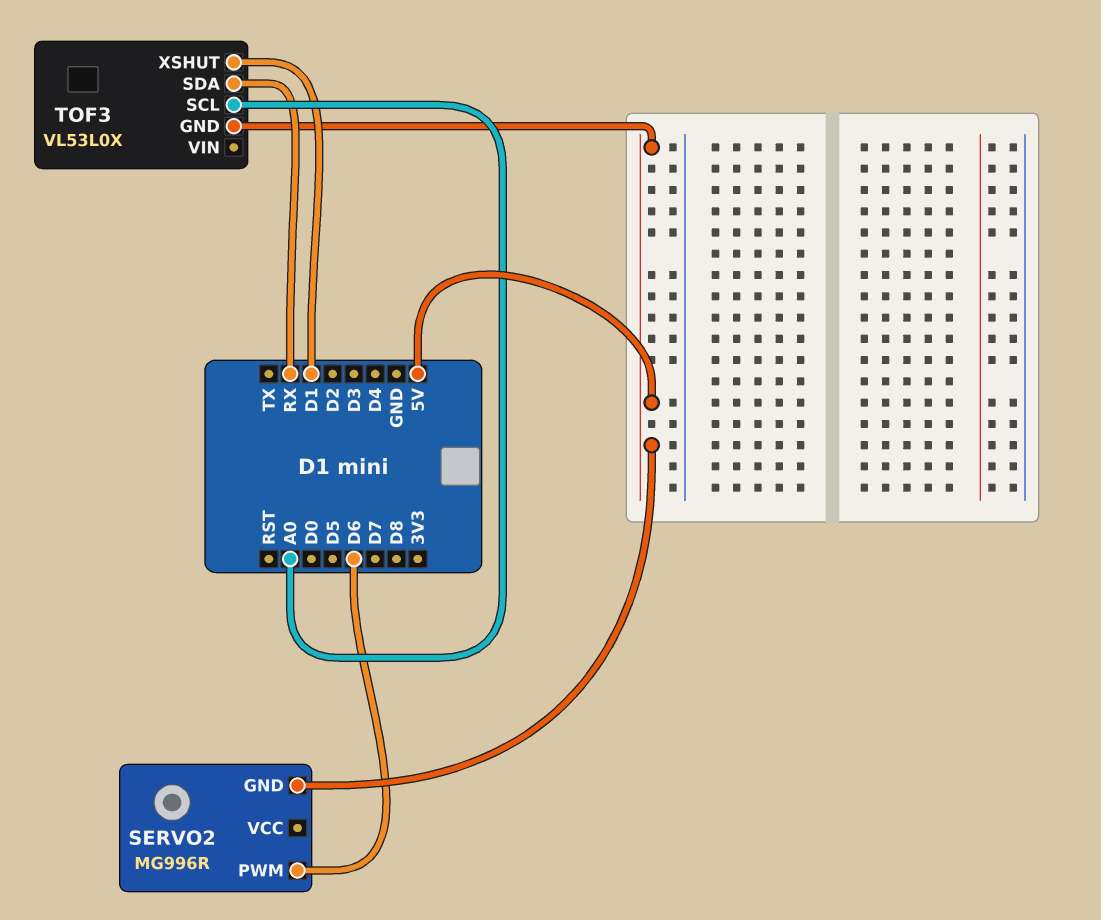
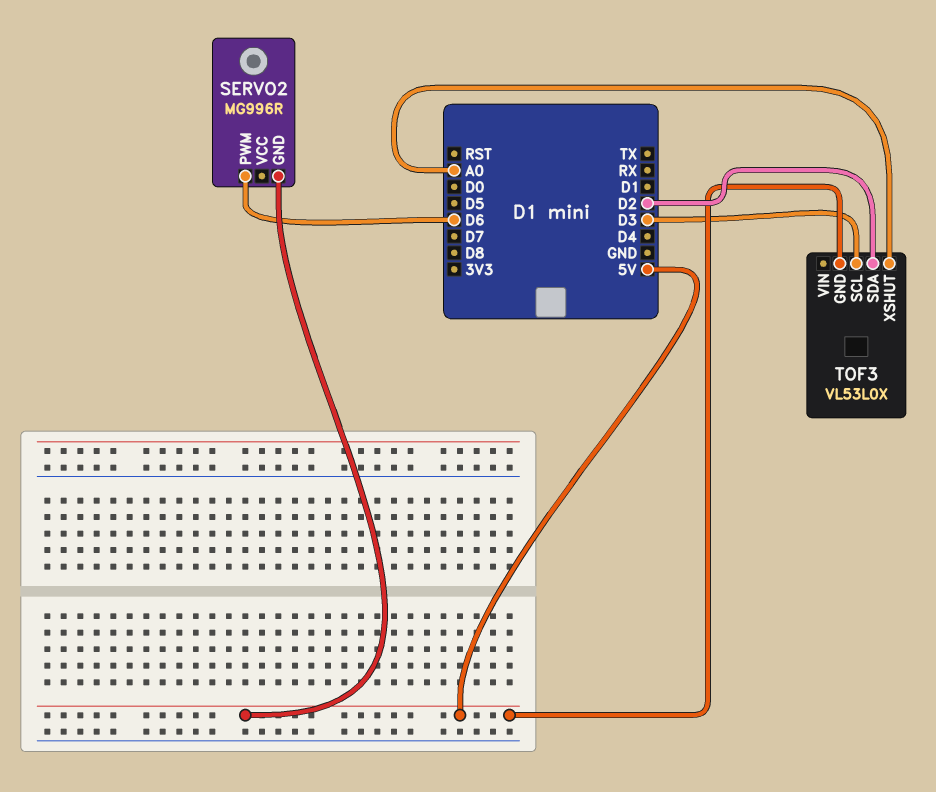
TOF3 pin SCL: A0 -> D3
TOF3 pin SDA: RX -> D2
TOF3 pin XSHUT: D1 -> A0

